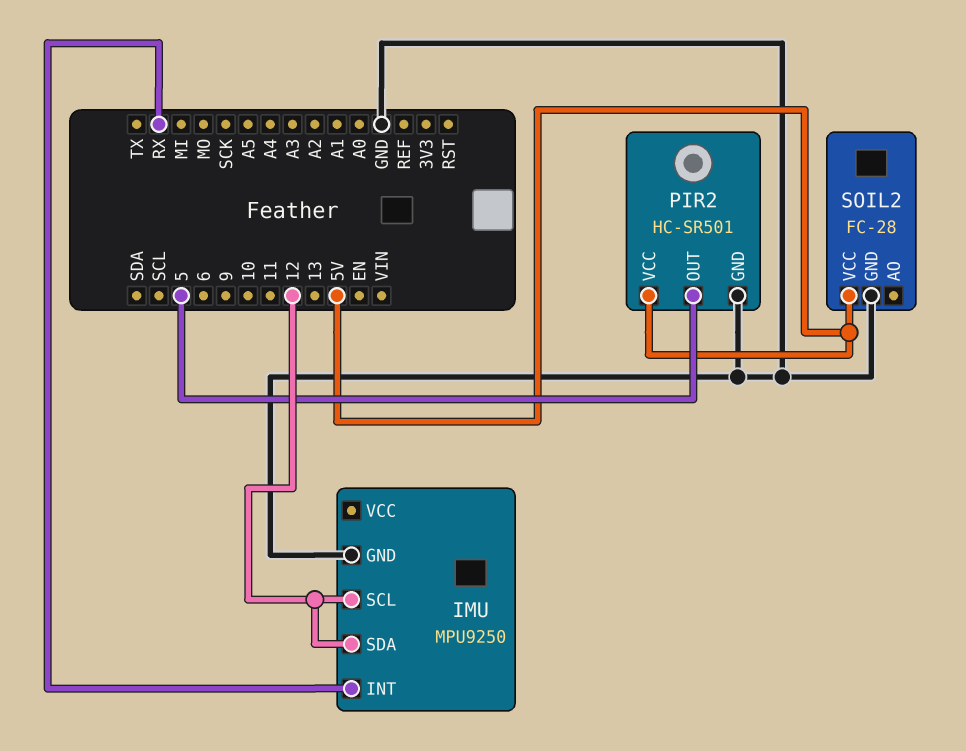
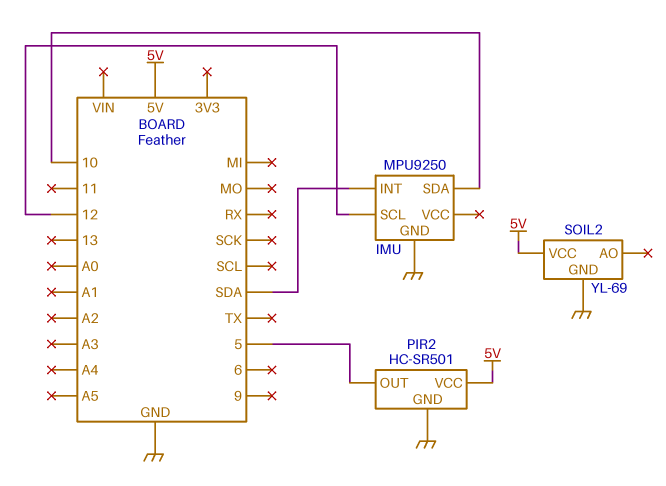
IMU pin INT: RX -> SDA
IMU pin SDA: 12 -> 10
SOIL2: FC-28 -> YL-69

